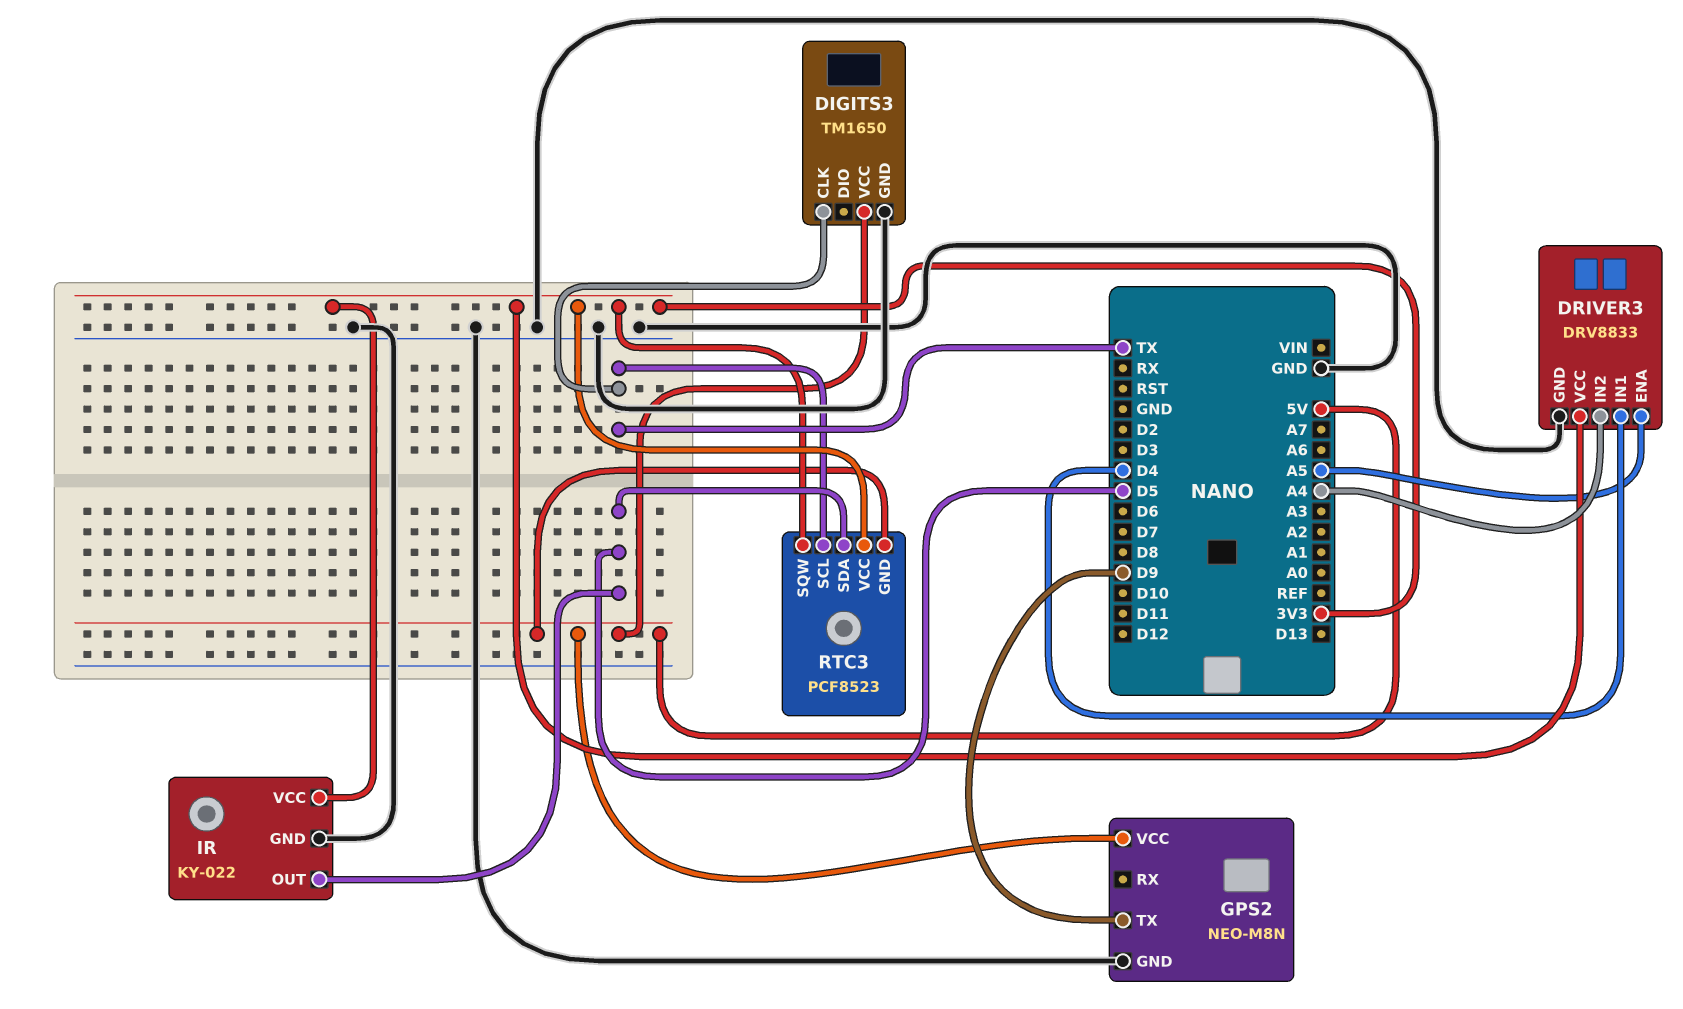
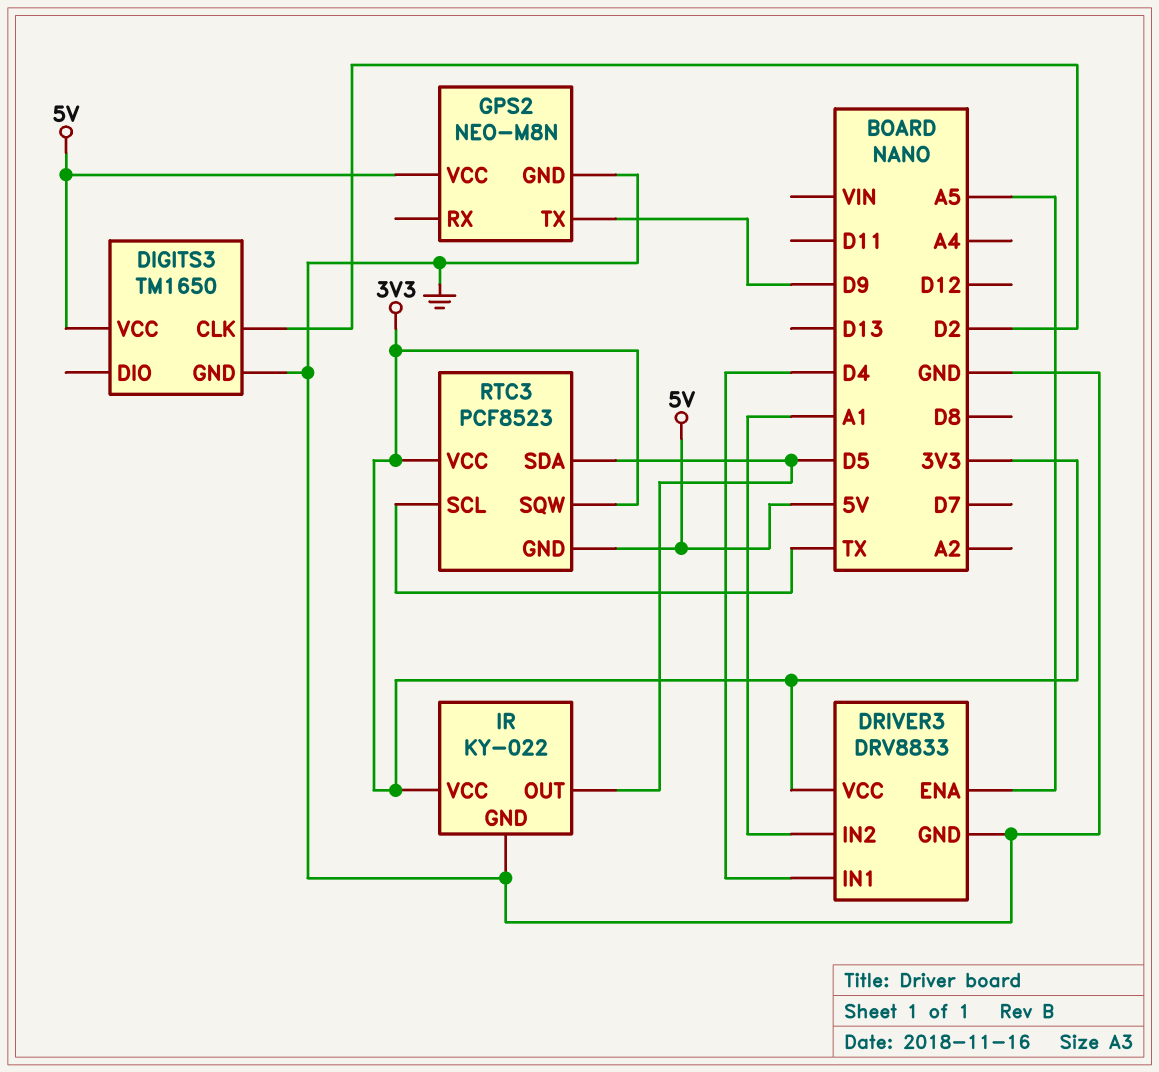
DIGITS3 pin CLK: TX -> D2
DRIVER3 pin IN2: A4 -> A1

